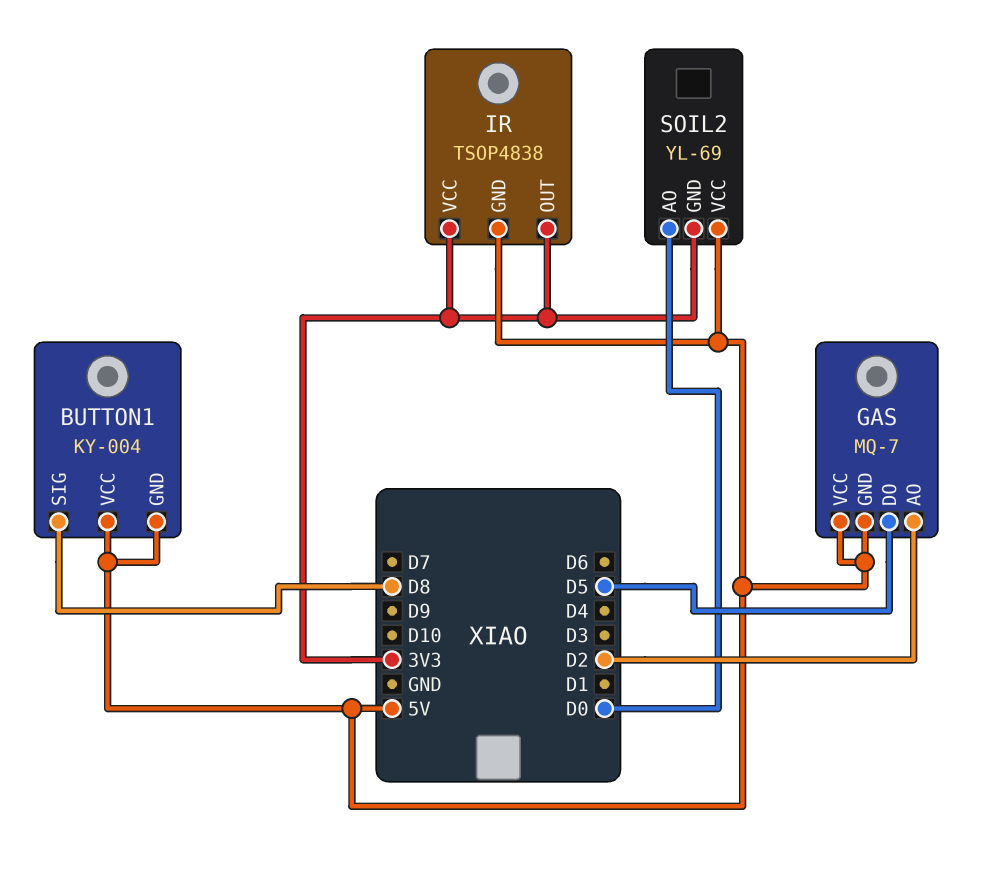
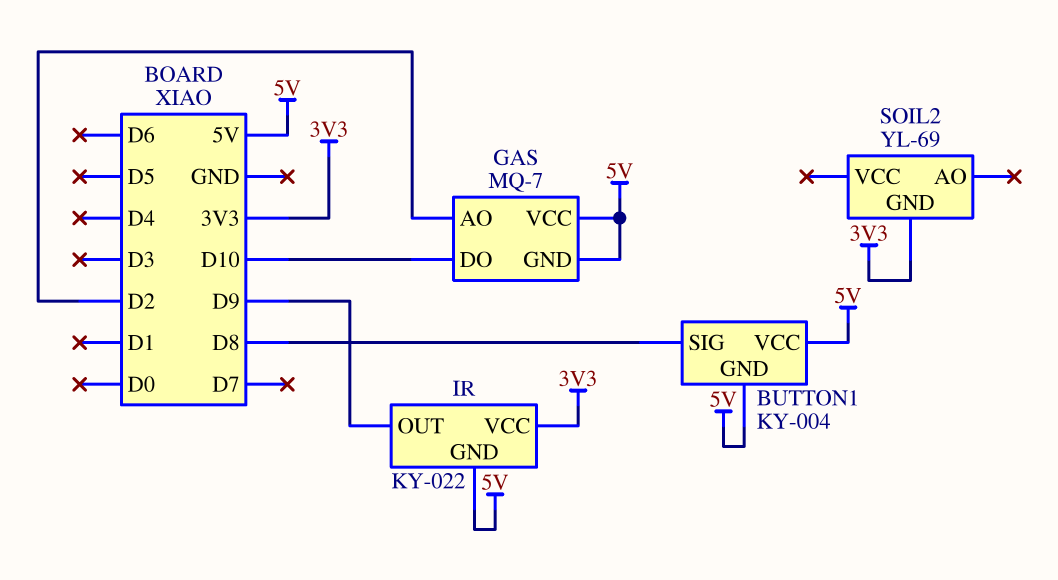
GAS pin DO: D5 -> D10
IR: TSOP4838 -> KY-022
IR pin OUT: 3V3 -> D9
SOIL2 pin AO: D0 -> none
SOIL2 pin VCC: 5V -> none

